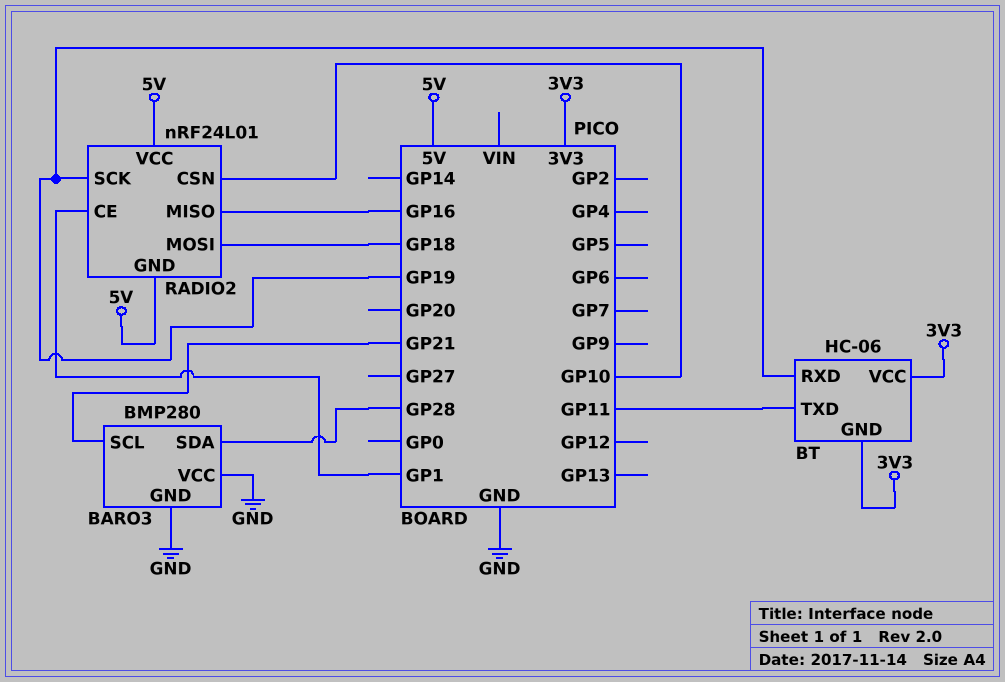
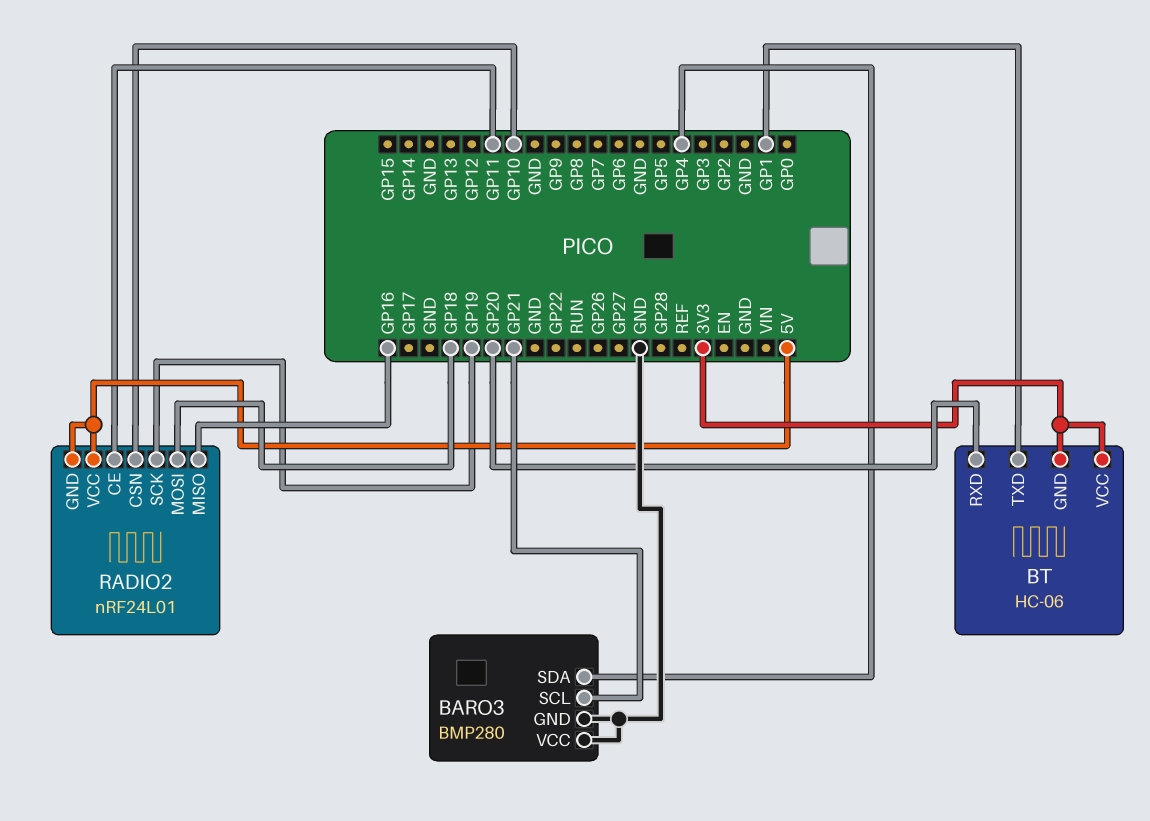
BARO3 pin SDA: GP28 -> GP4
BT pin RXD: GP19 -> GP20
BT pin TXD: GP11 -> GP1
RADIO2 pin CE: GP1 -> GP11

